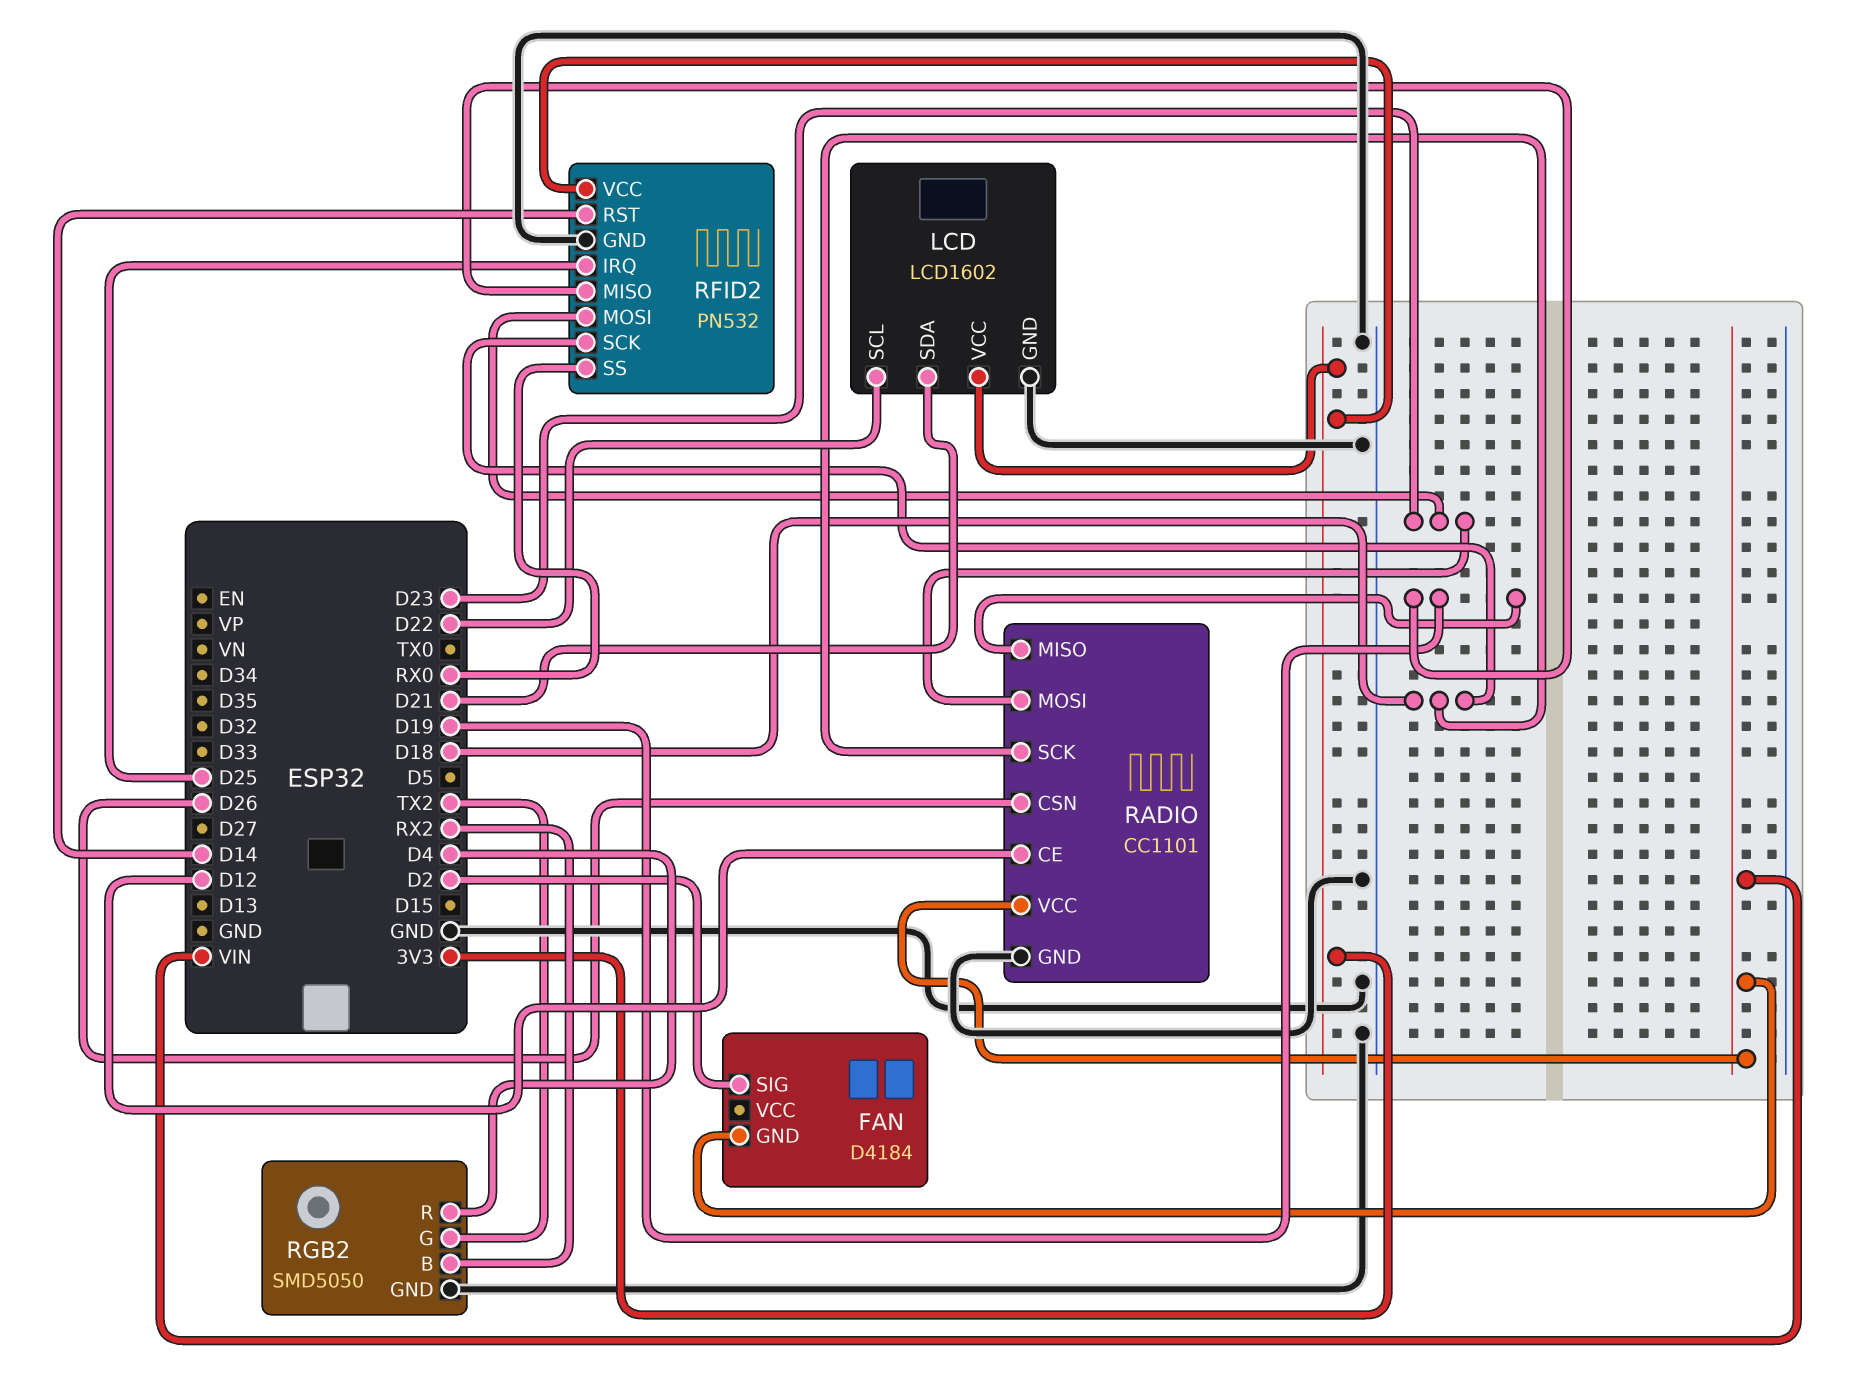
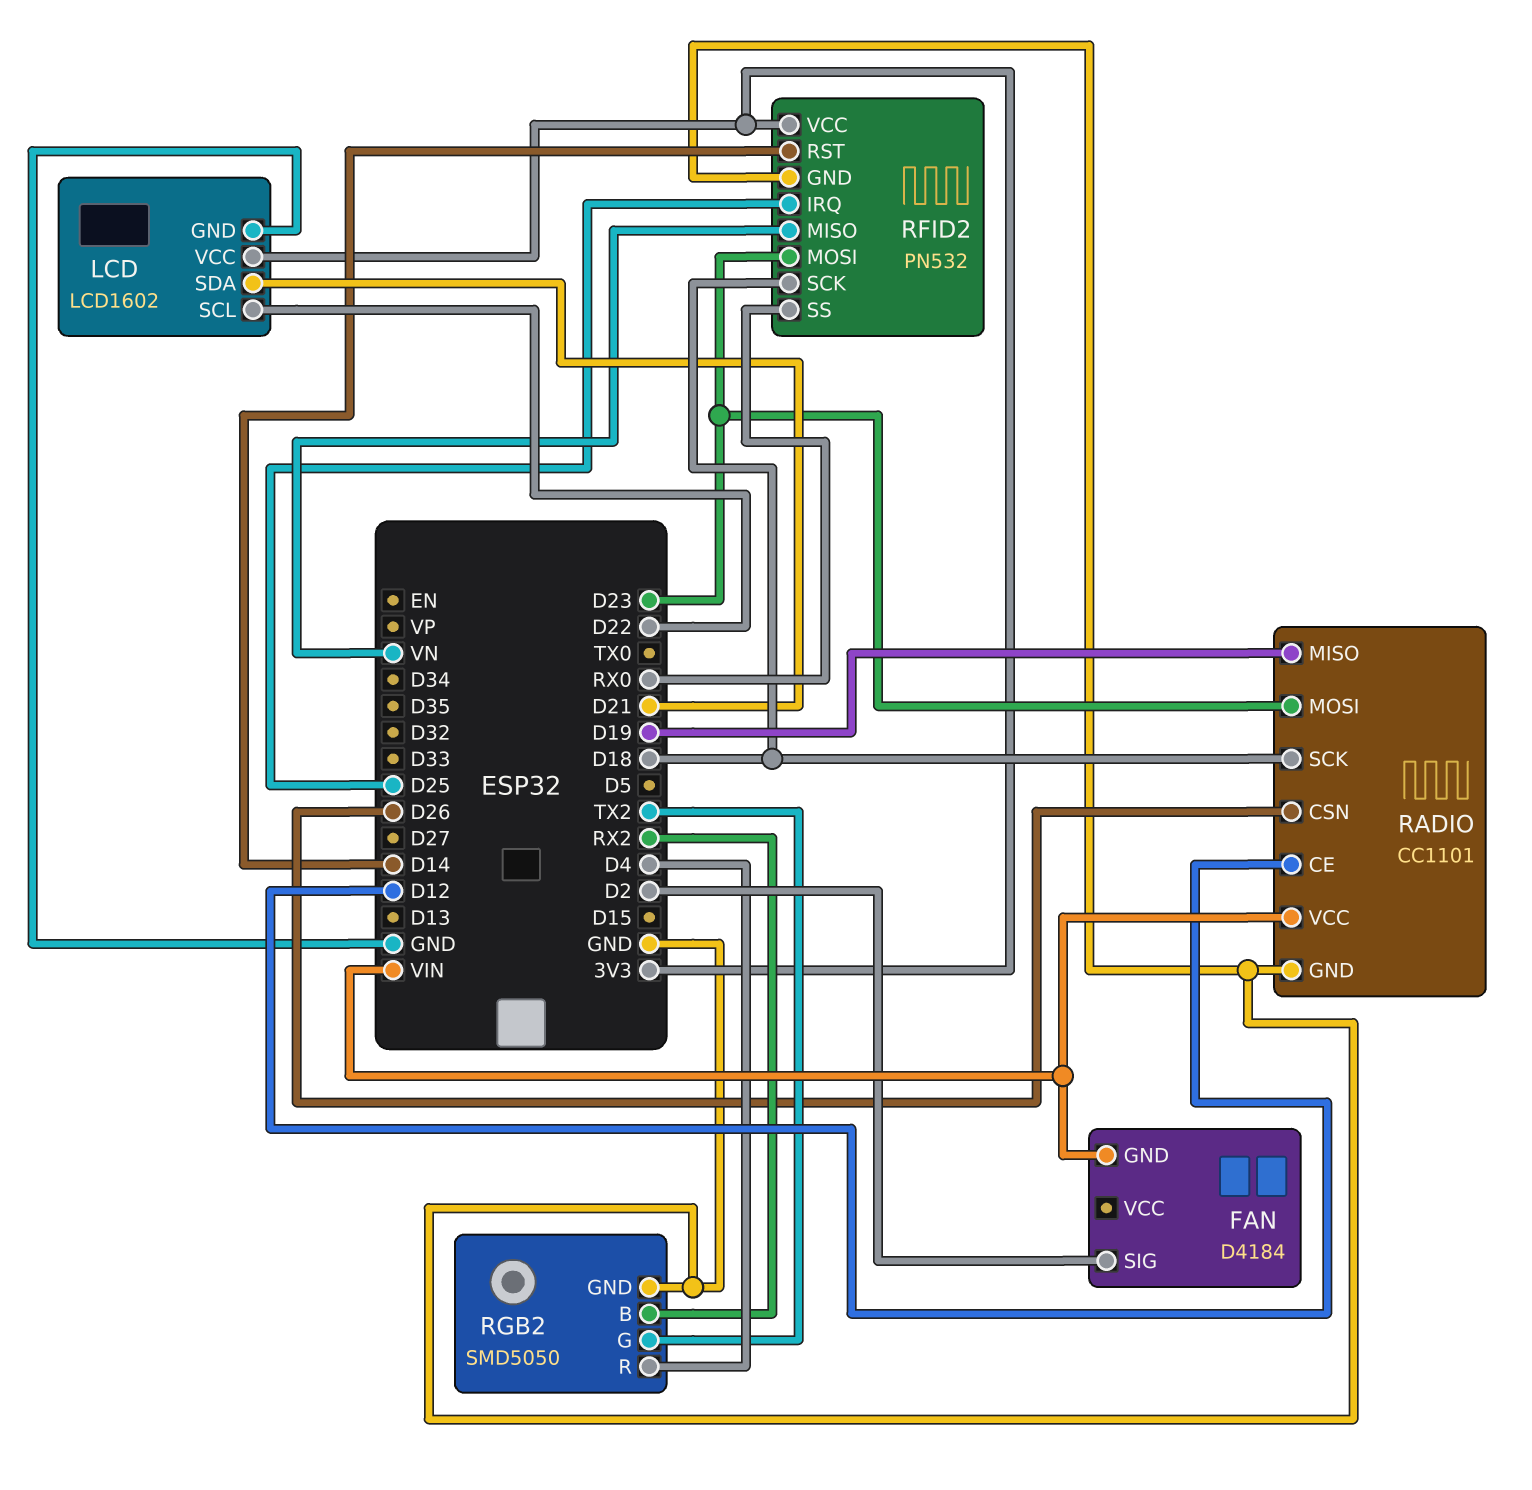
RFID2 pin MISO: D19 -> VN

